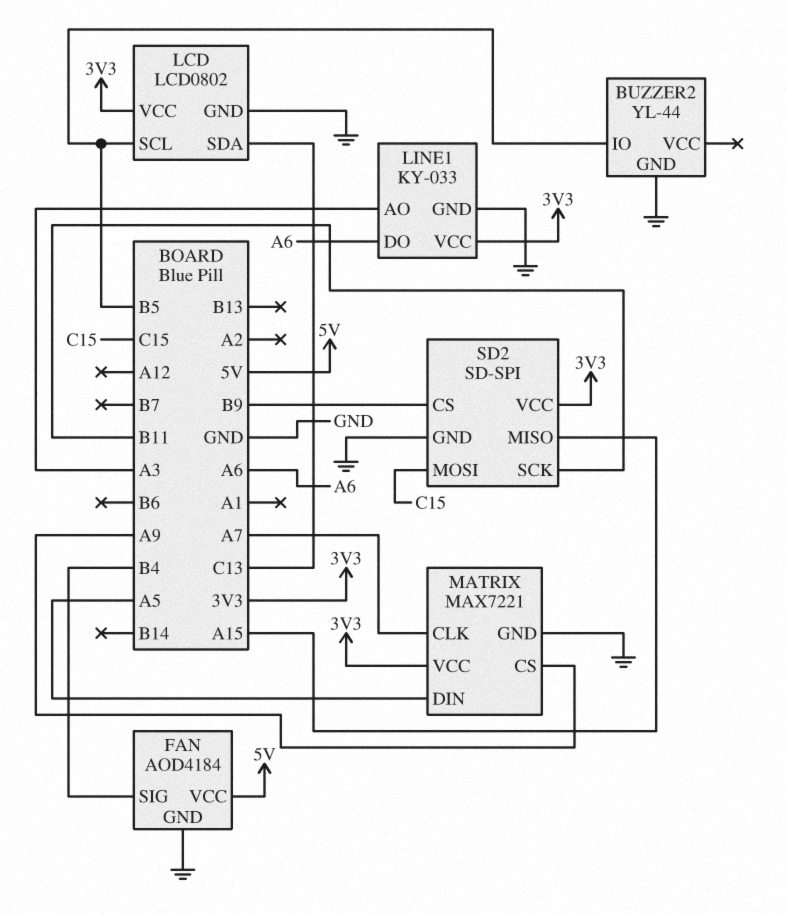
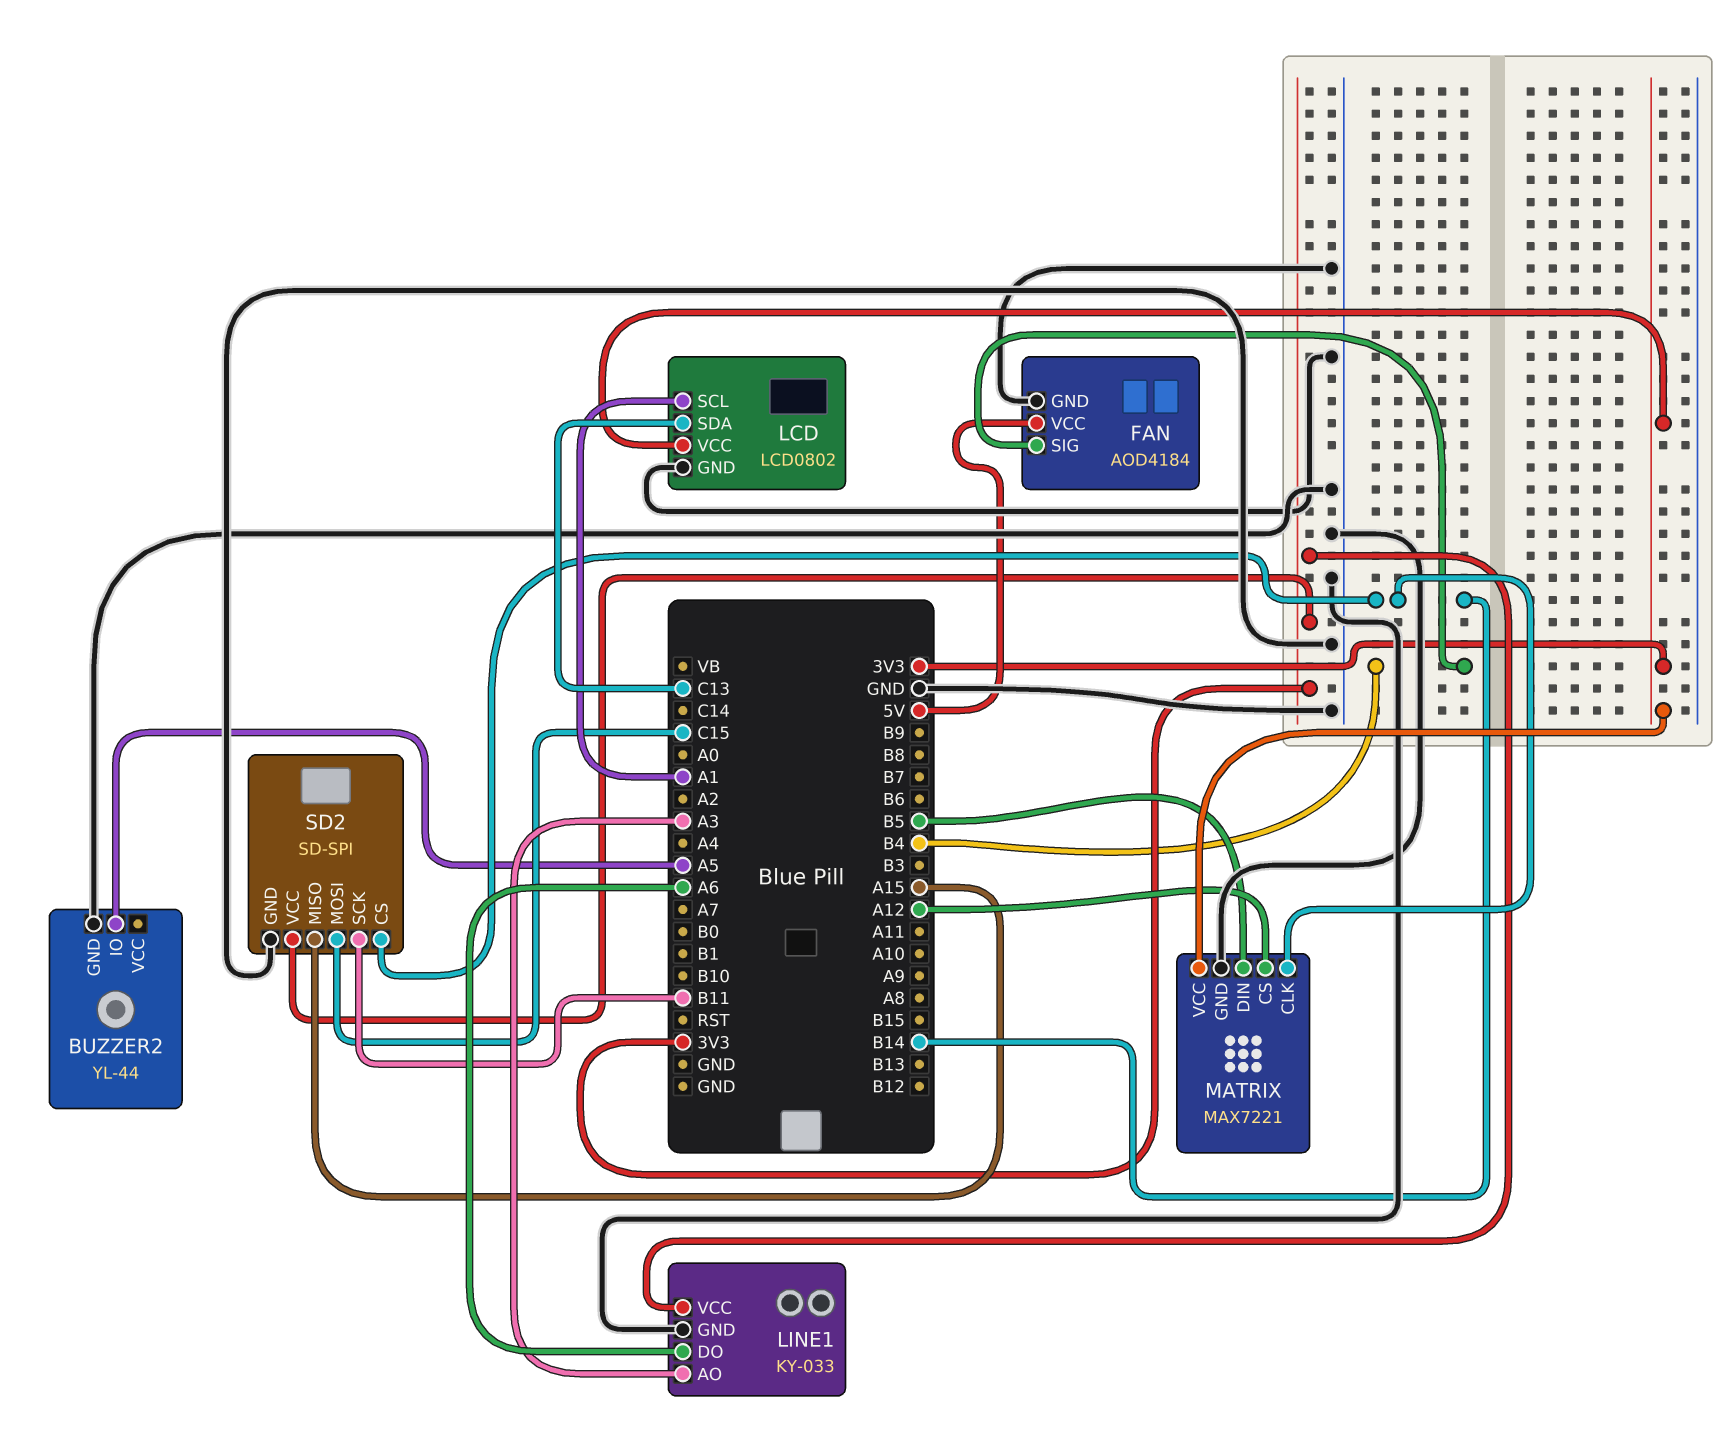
BUZZER2 pin IO: B5 -> A5
LCD pin SCL: B5 -> A1
MATRIX pin CLK: A7 -> B14
MATRIX pin CS: A9 -> A12
MATRIX pin DIN: A5 -> B5
SD2 pin CS: B9 -> B14

